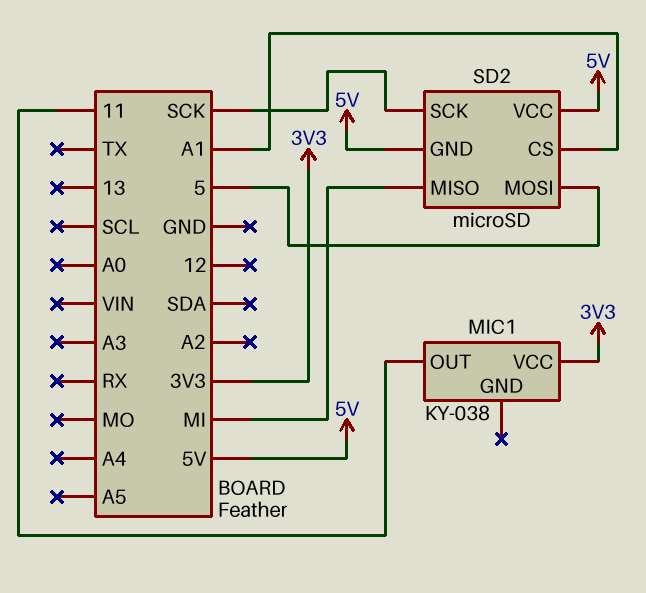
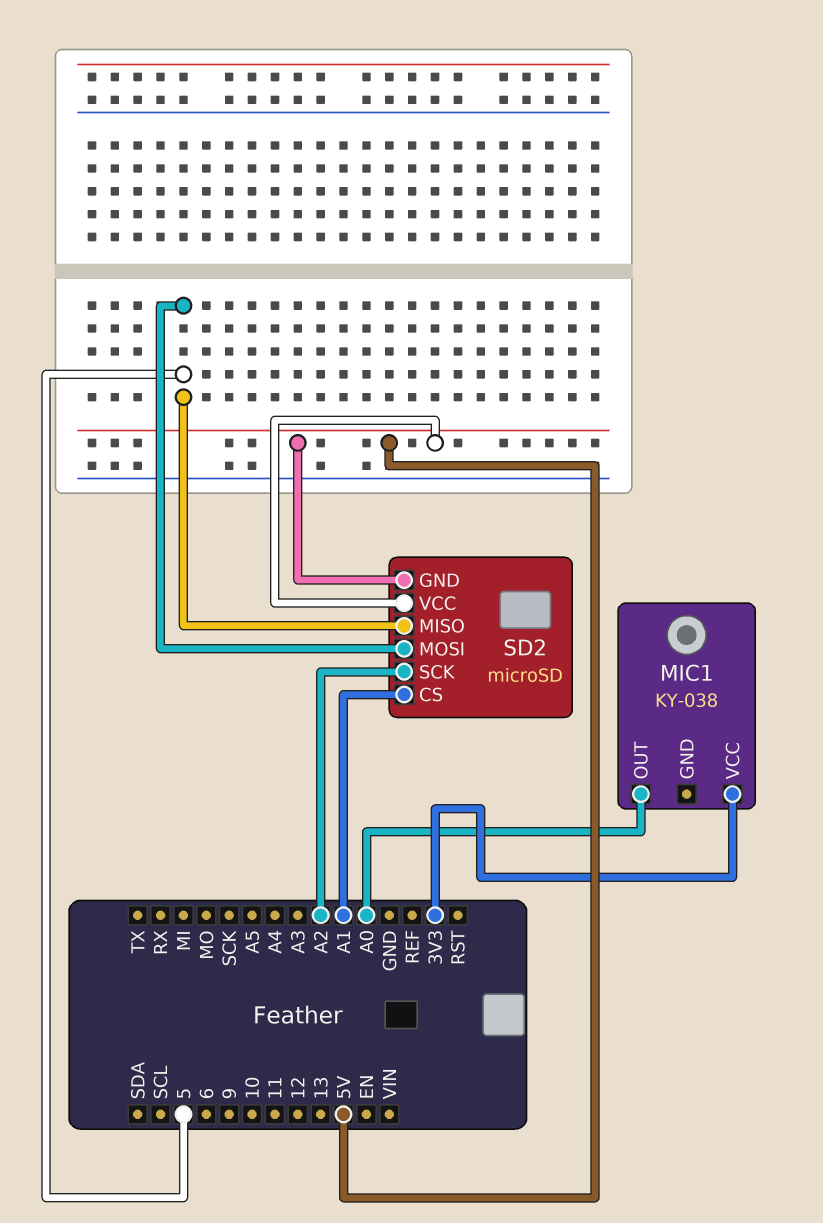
MIC1 pin OUT: 11 -> A0
SD2 pin MISO: MI -> 5
SD2 pin SCK: SCK -> A2

